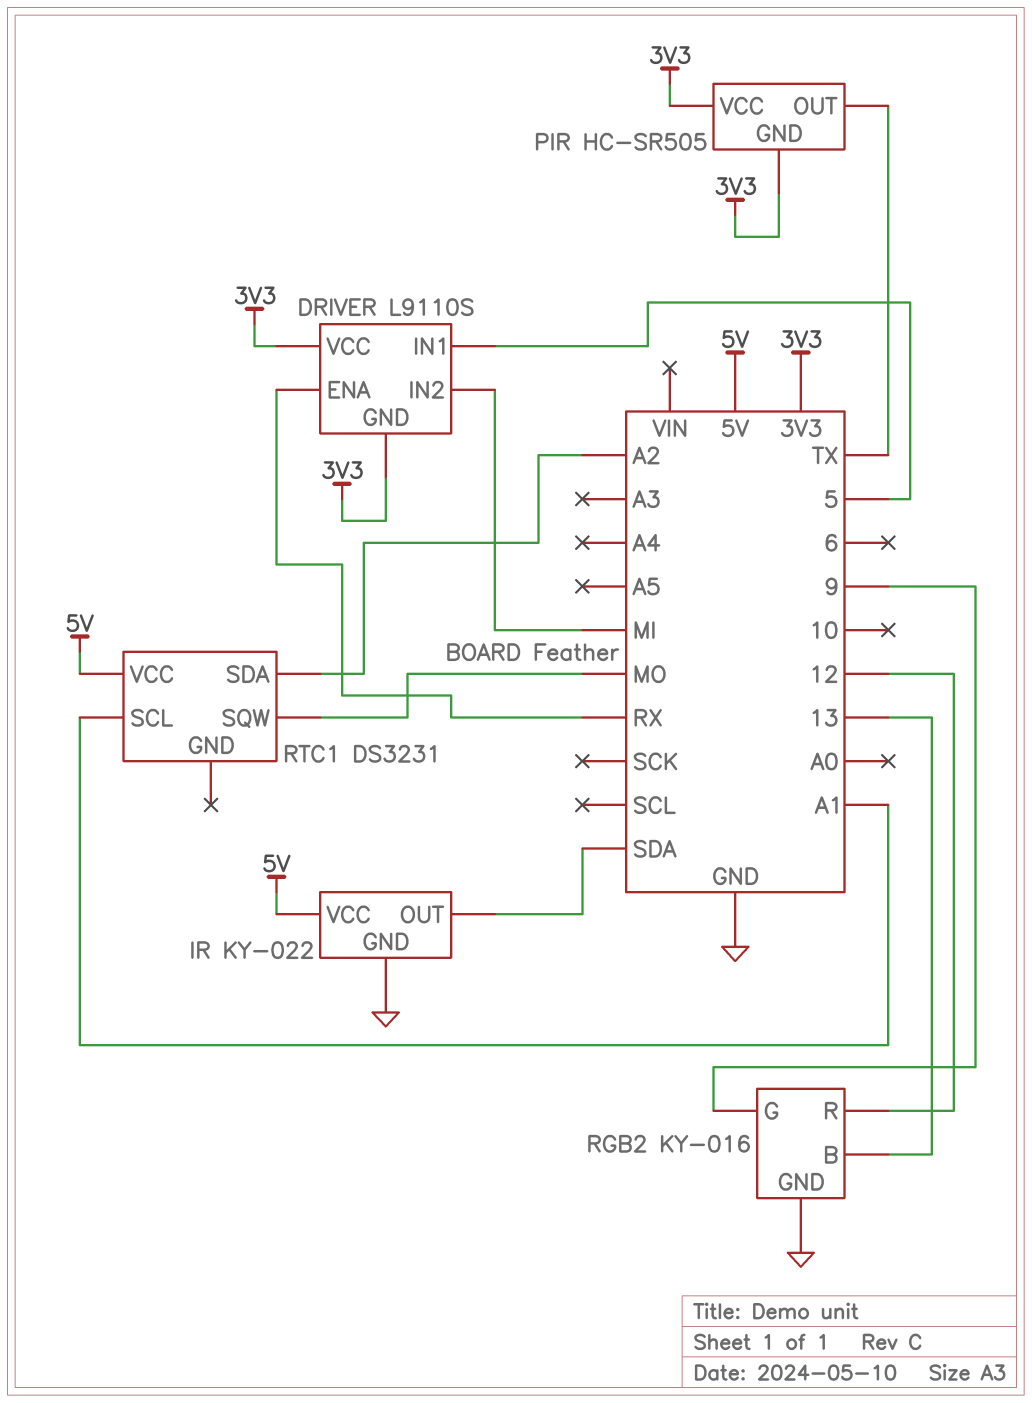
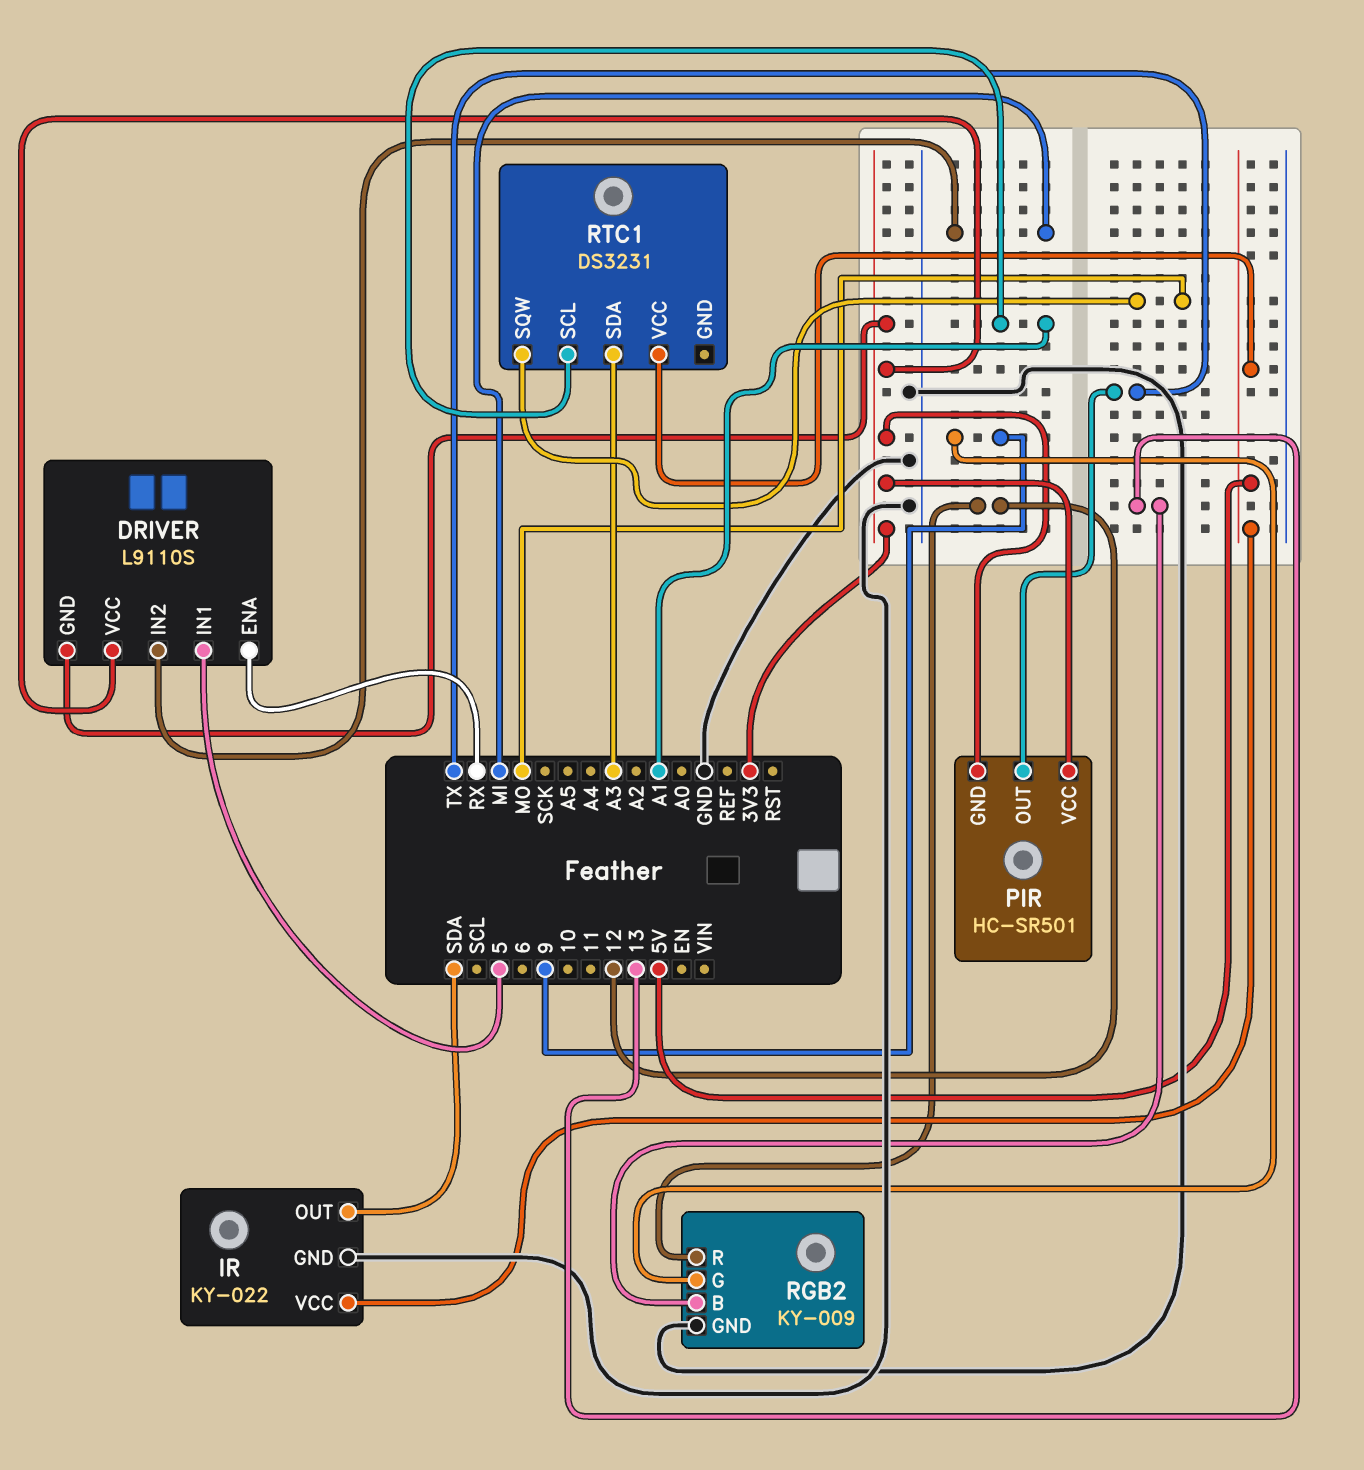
PIR: HC-SR505 -> HC-SR501
RGB2: KY-016 -> KY-009
RTC1 pin SDA: A2 -> A3

